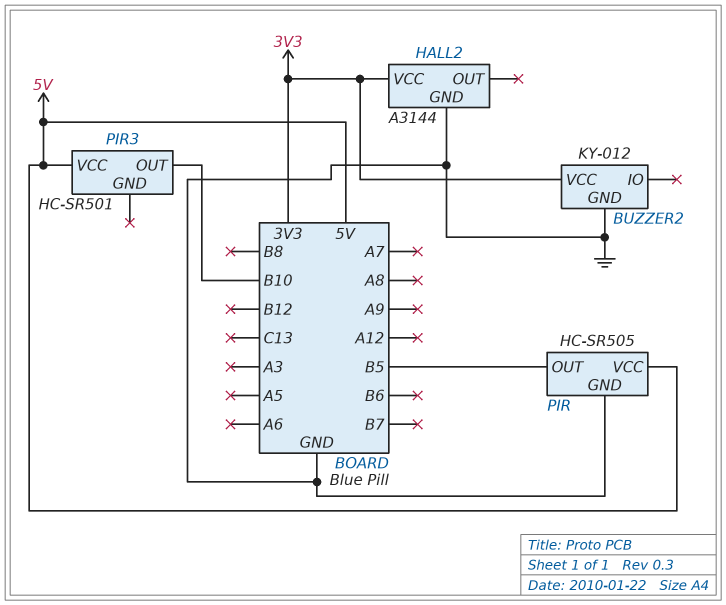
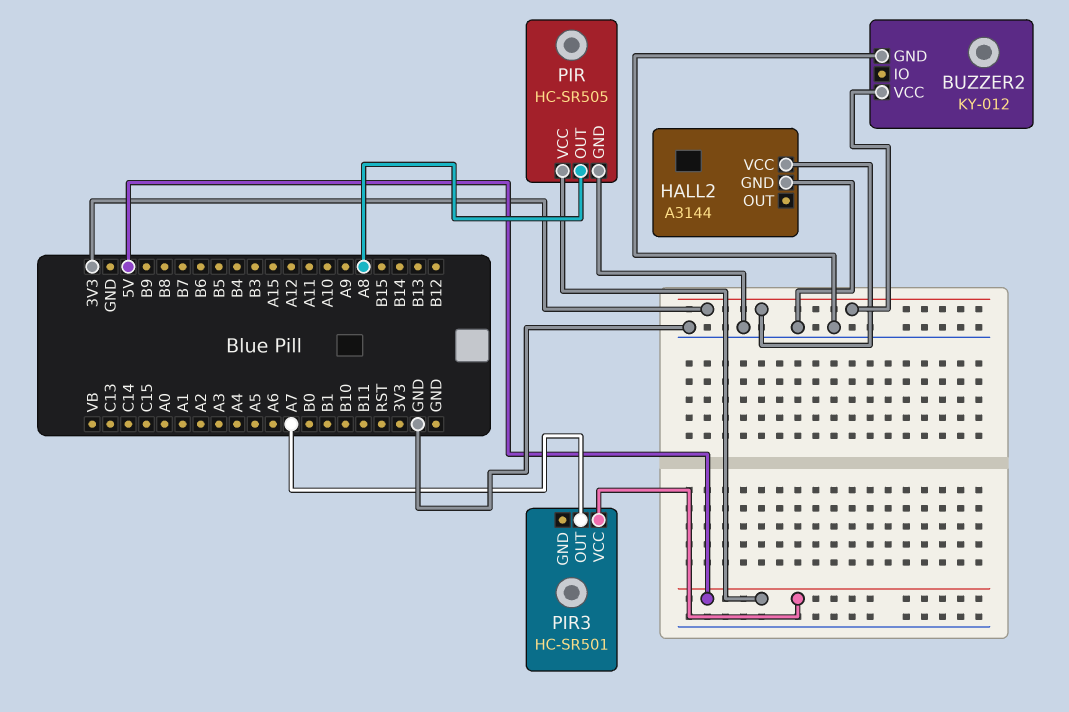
PIR pin OUT: B5 -> A8
PIR3 pin OUT: B10 -> A7

